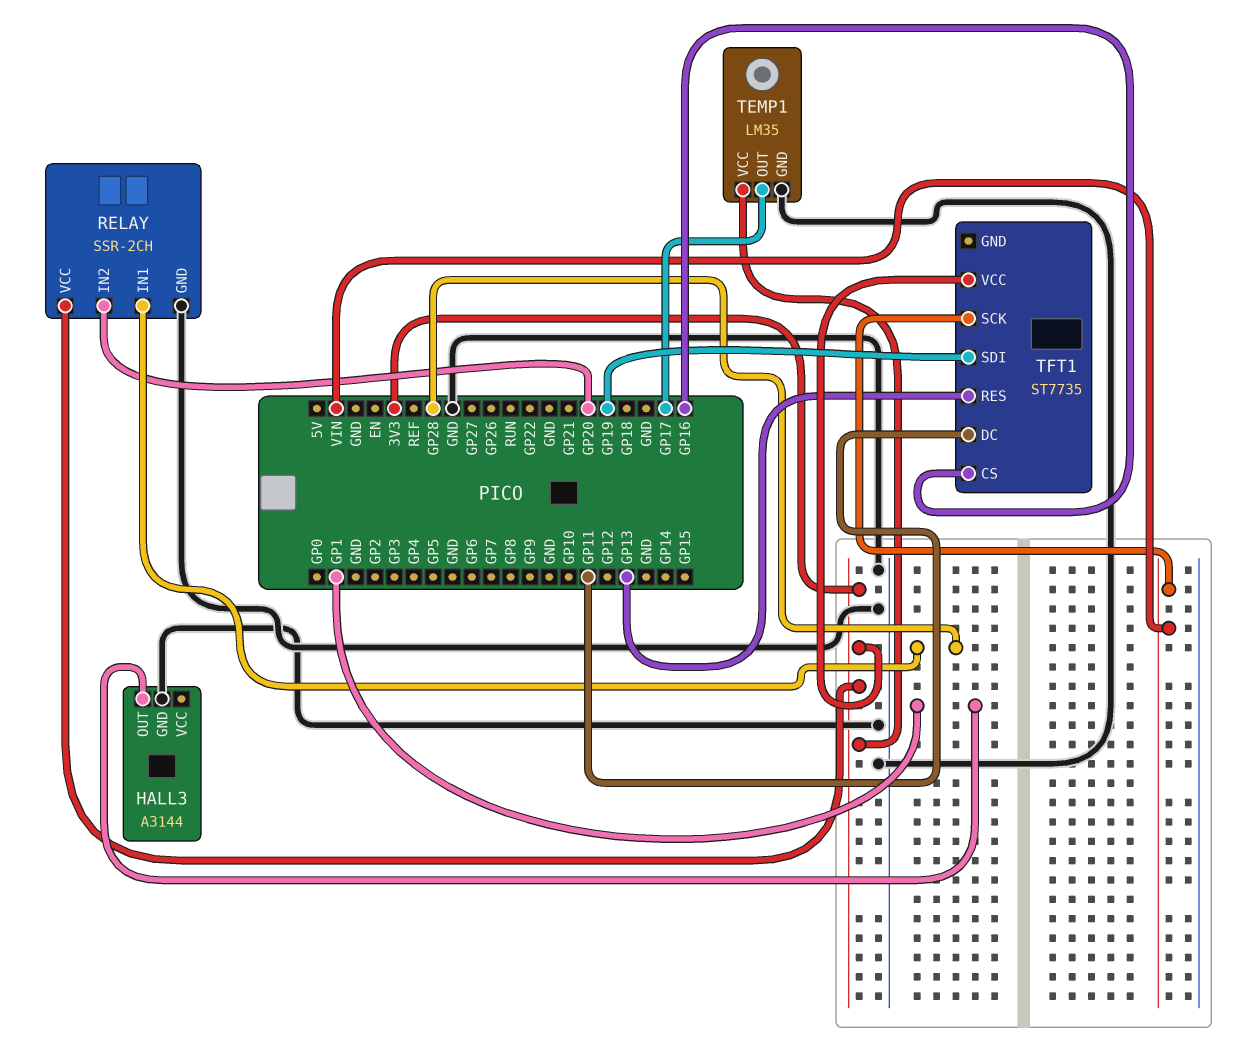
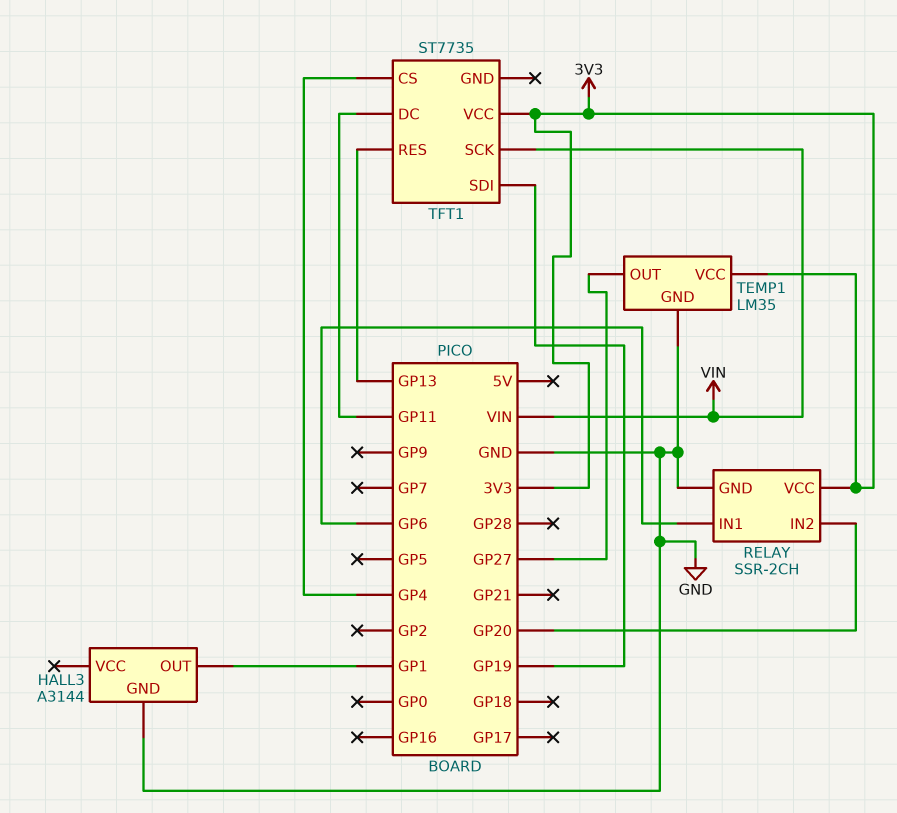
RELAY pin IN1: GP28 -> GP6
TEMP1 pin OUT: GP17 -> GP27
TFT1 pin CS: GP16 -> GP4

